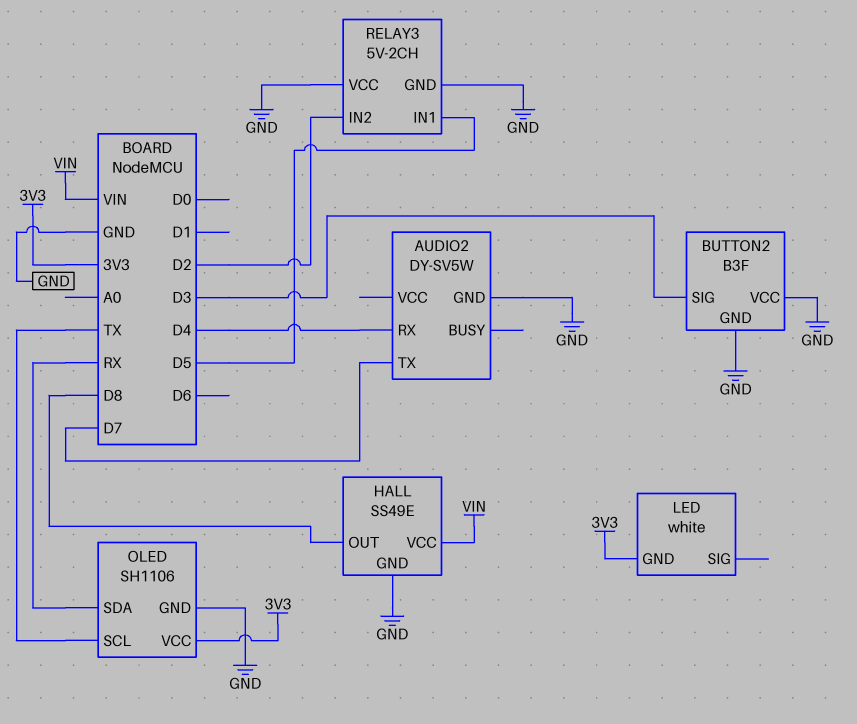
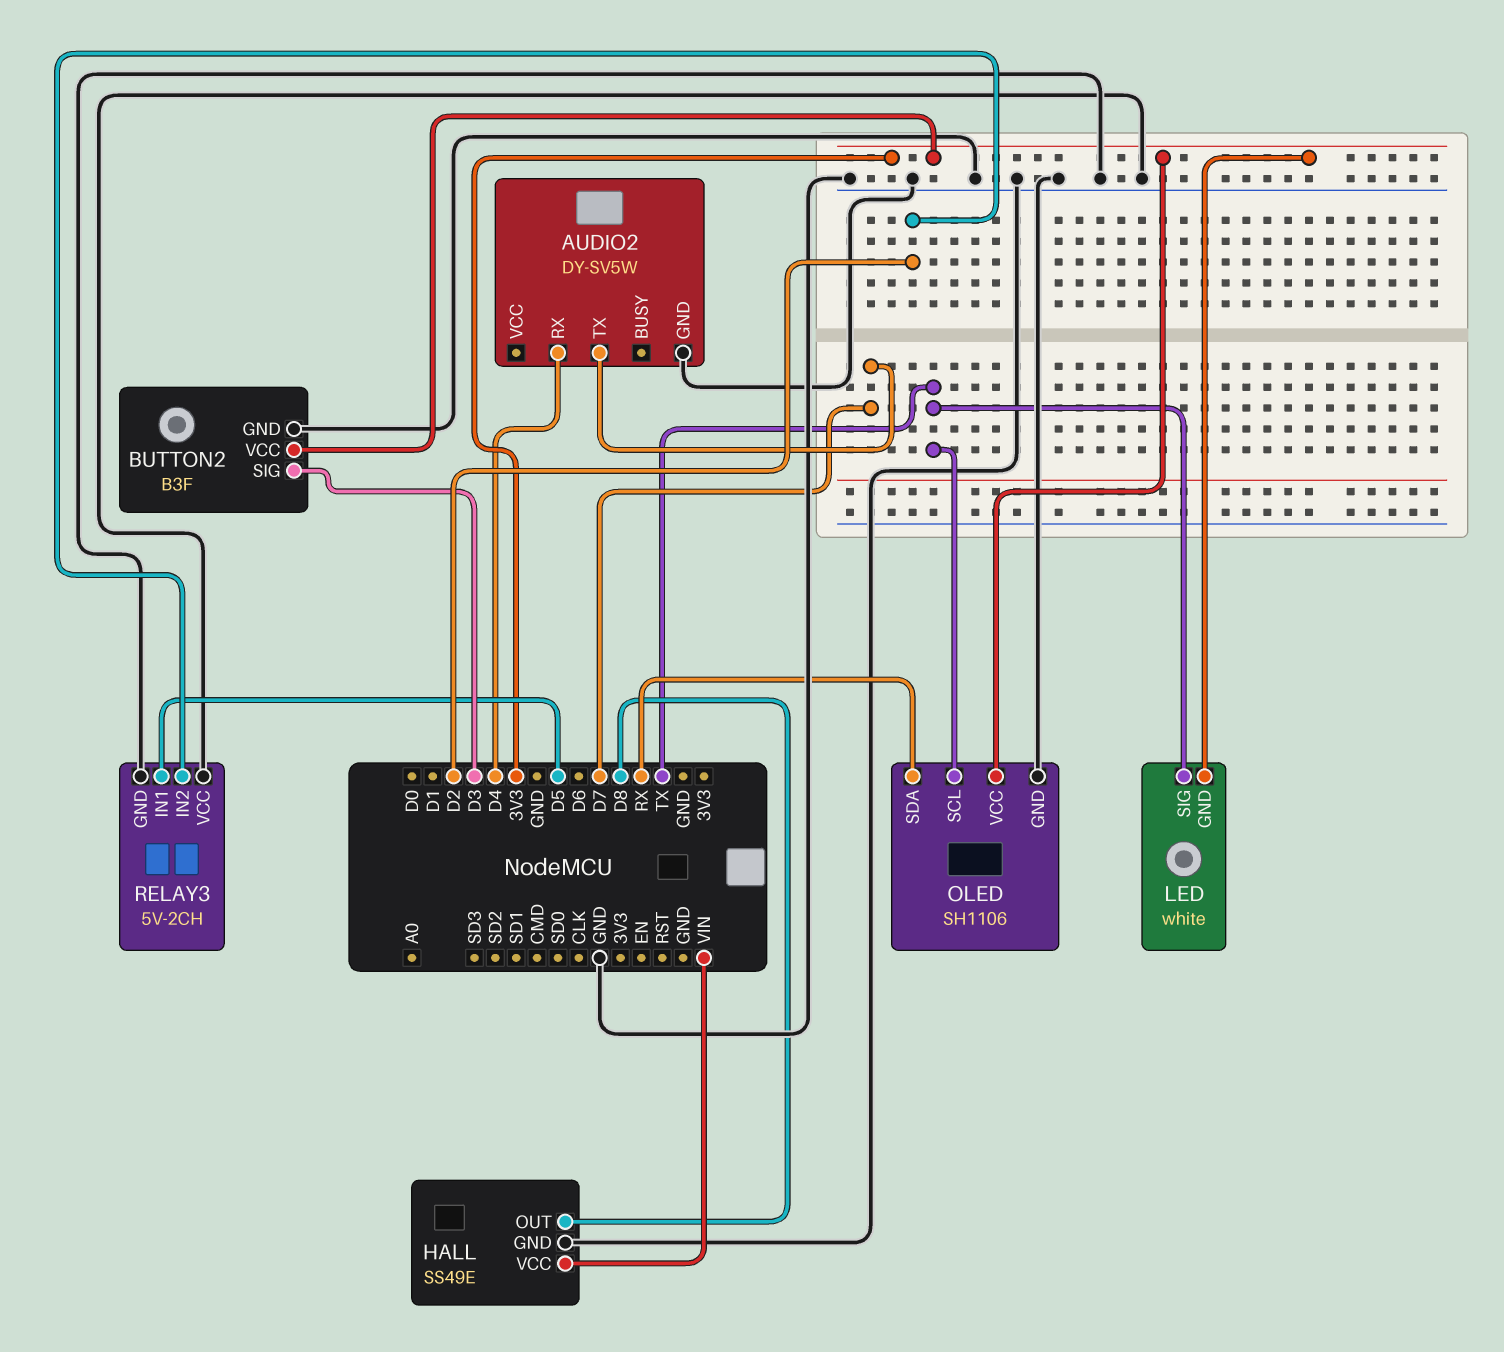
BUTTON2 pin VCC: GND -> 3V3
LED pin SIG: none -> TX

